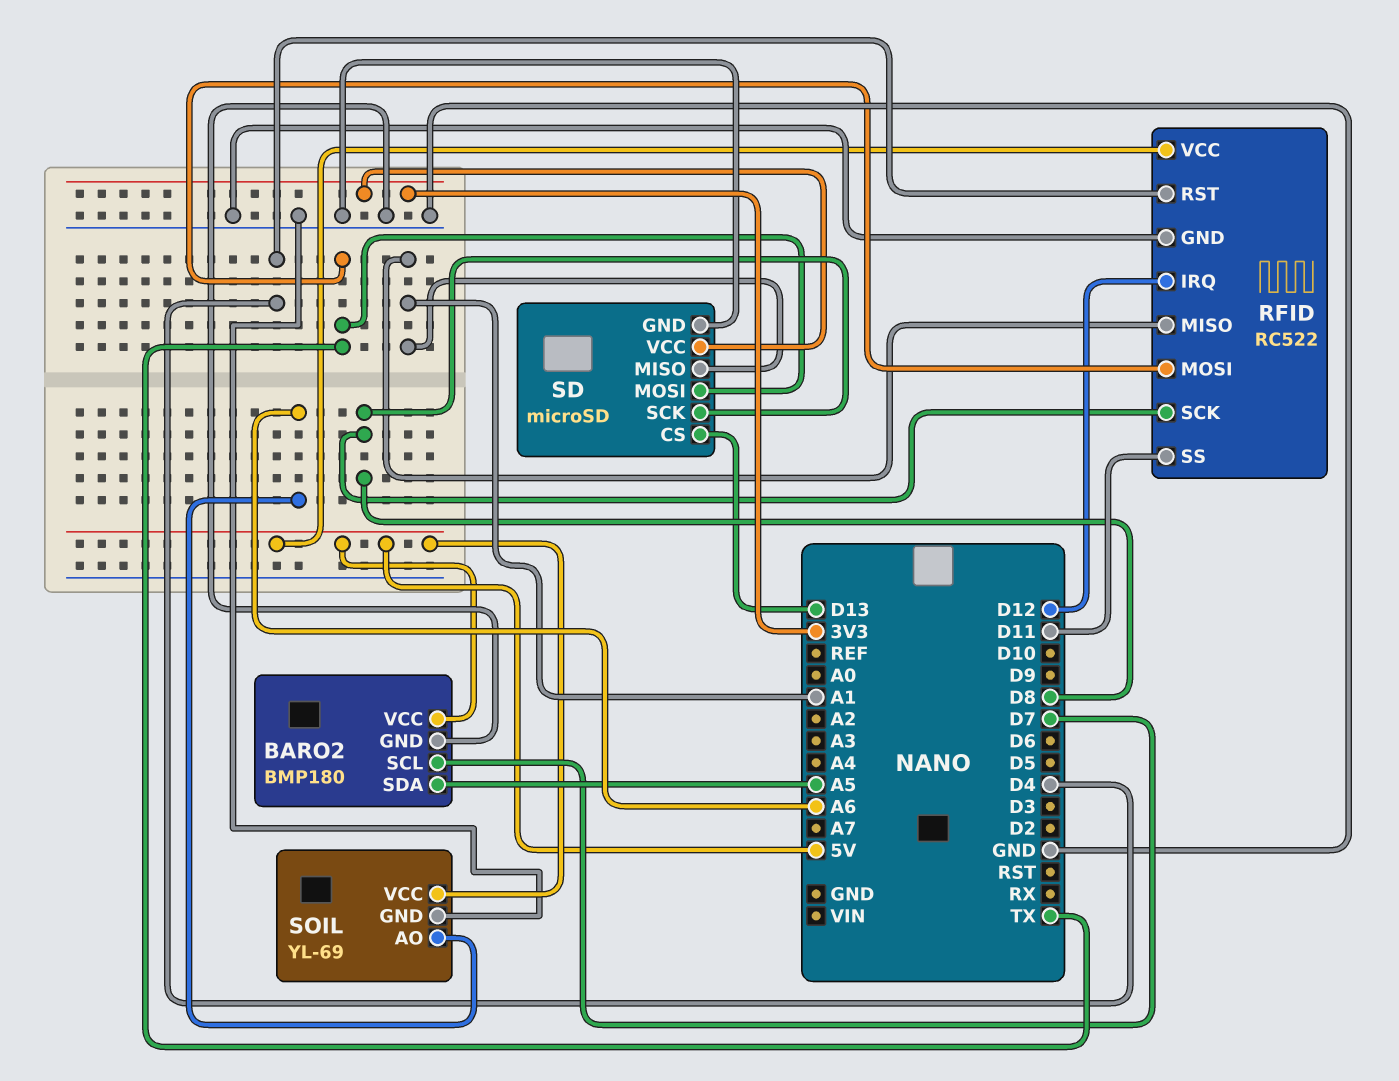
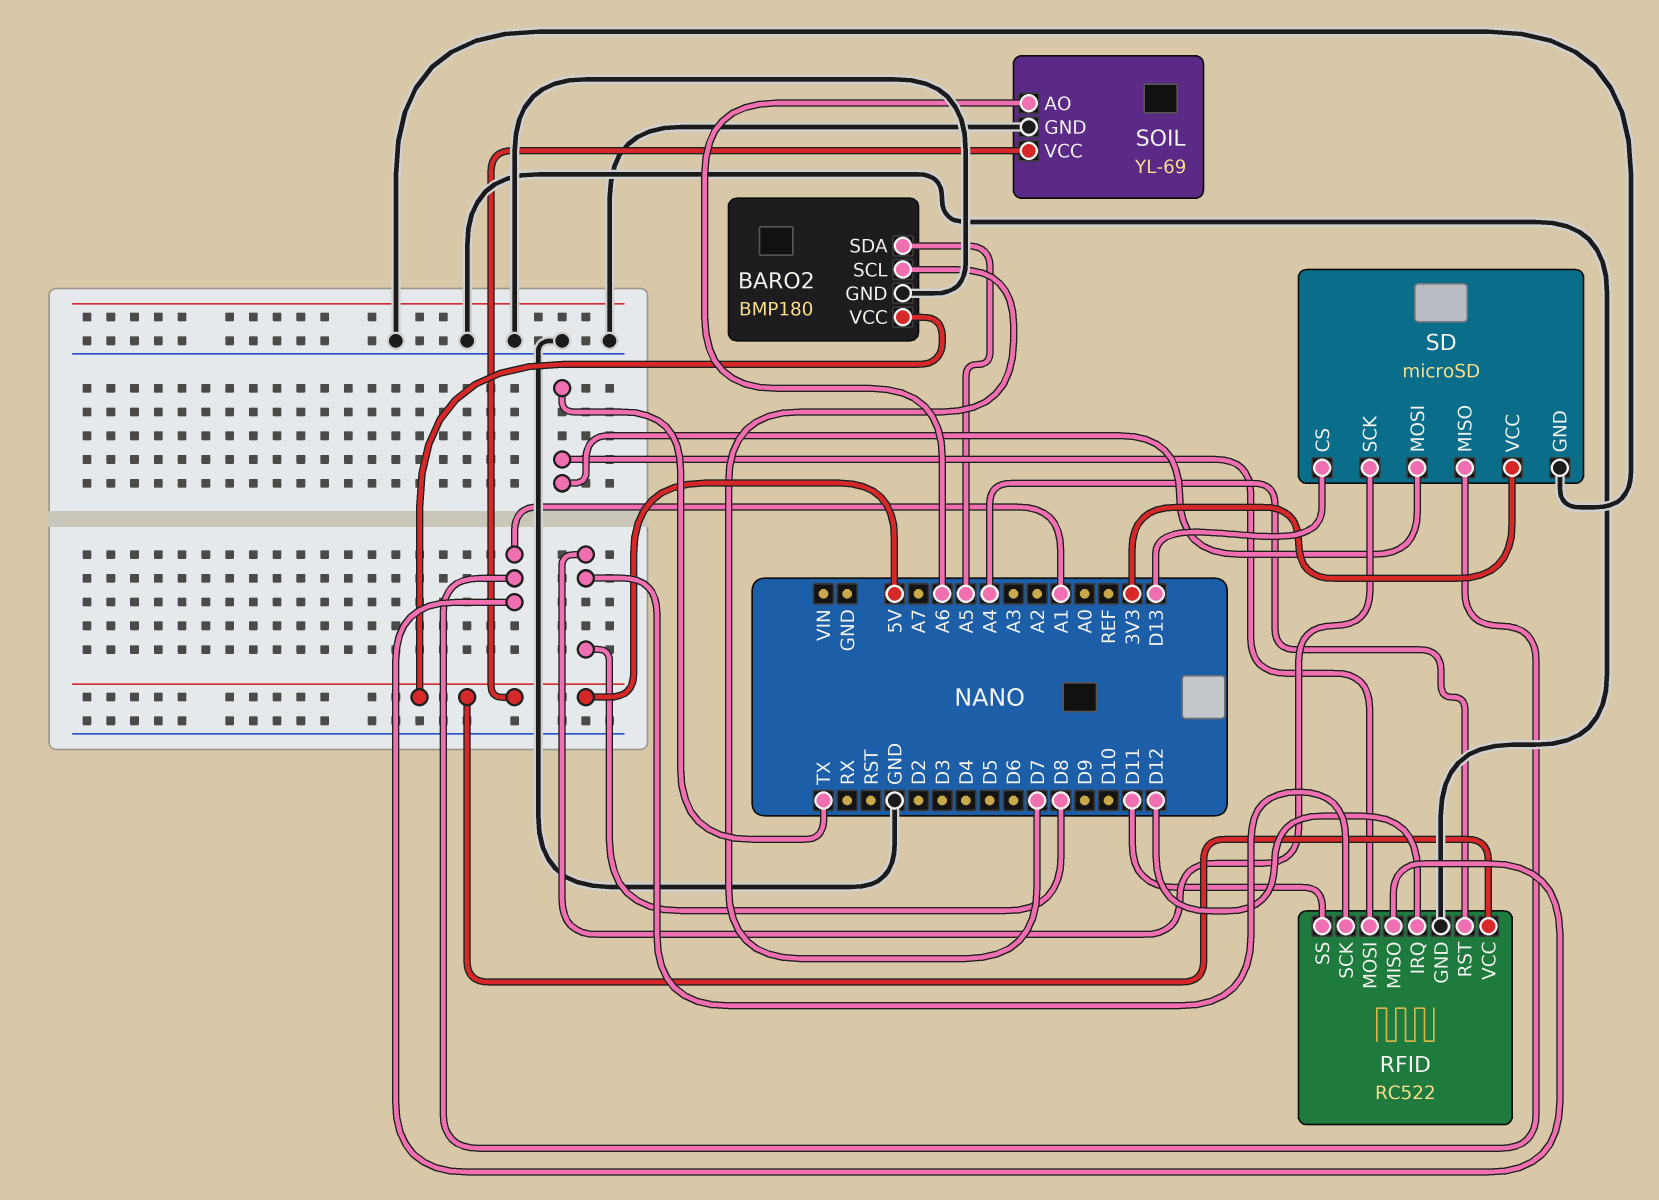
RFID pin RST: D4 -> A4

